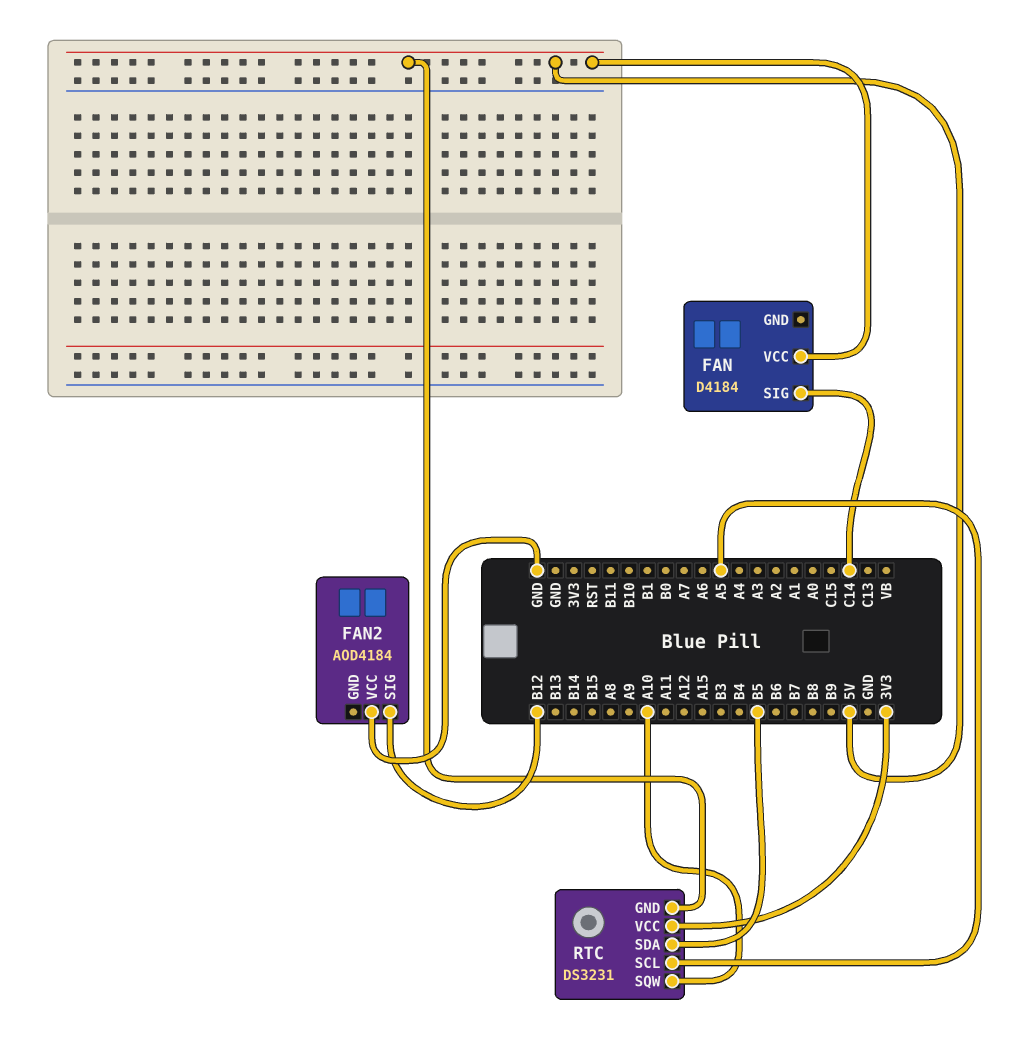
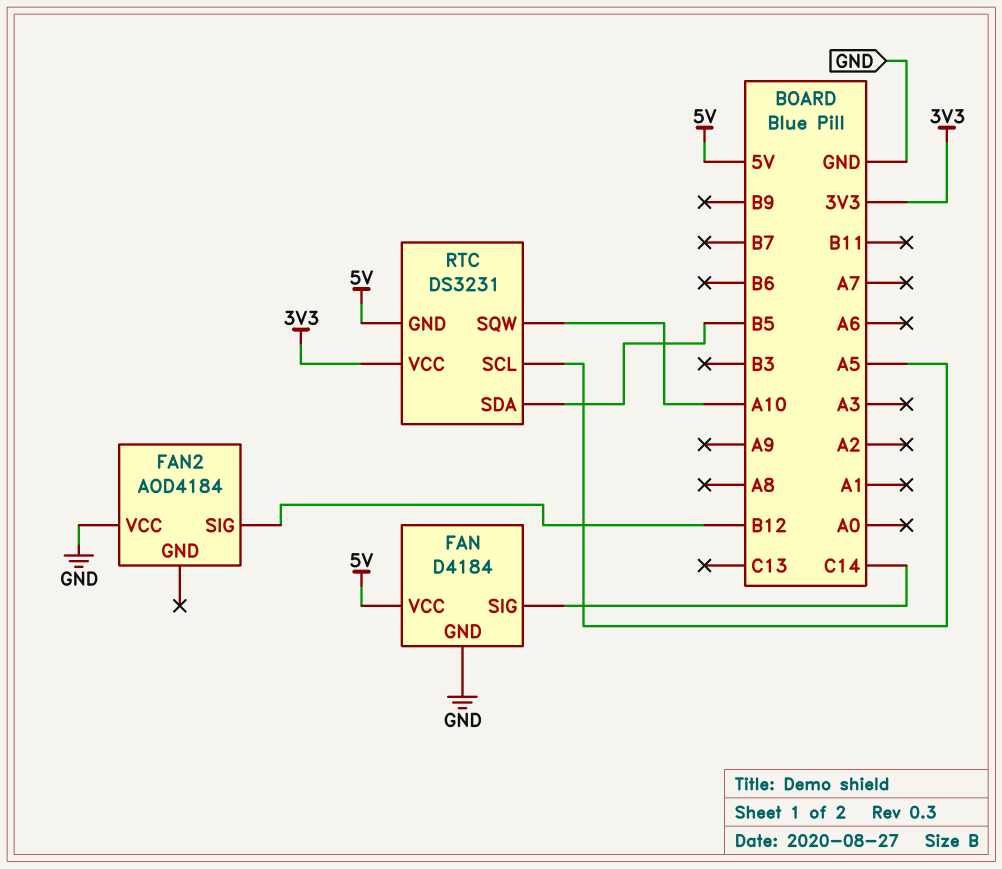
FAN pin GND: none -> GND

